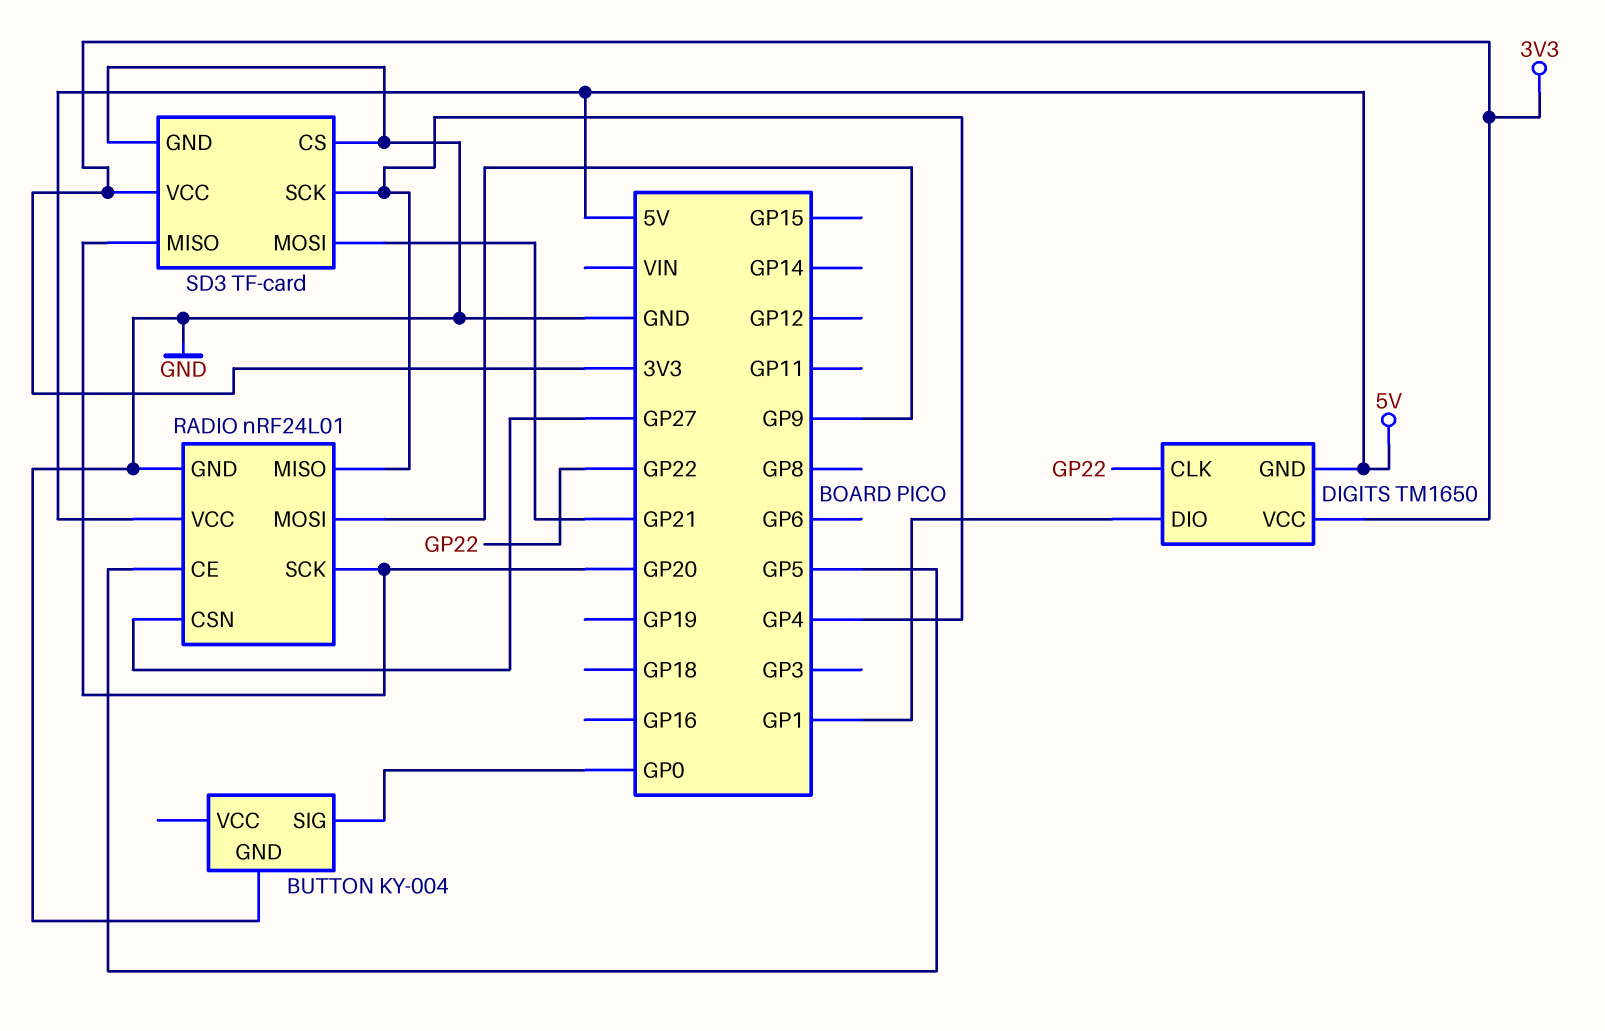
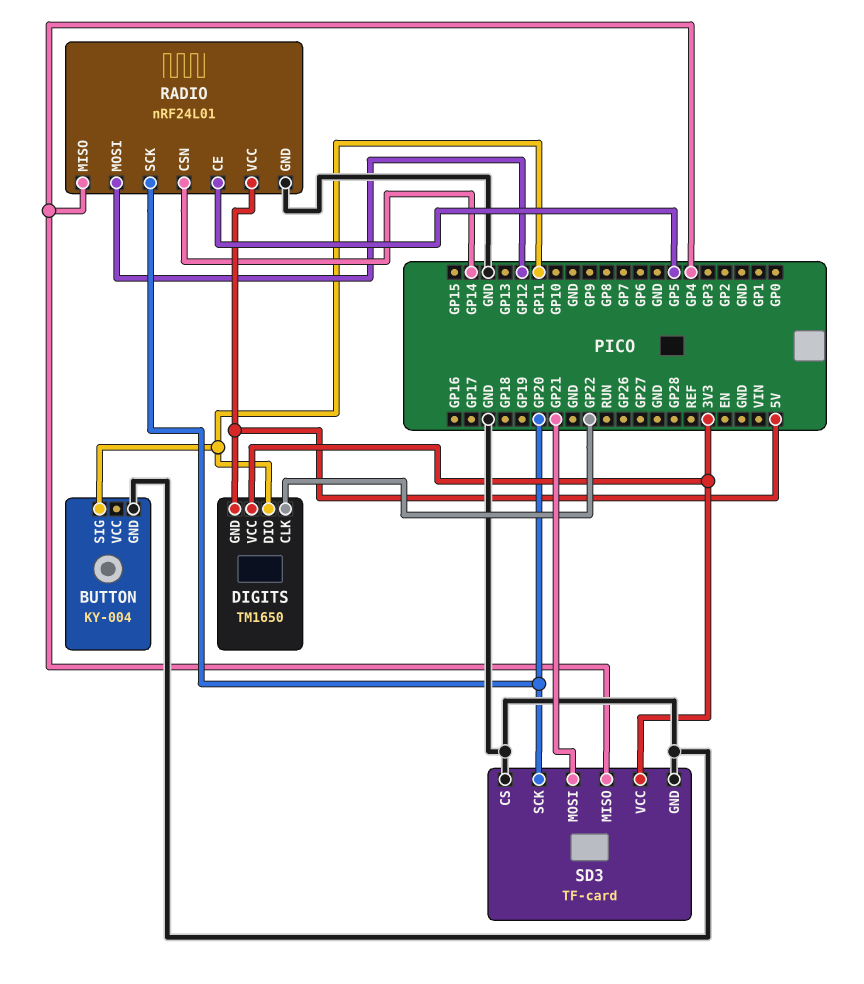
BUTTON pin SIG: GP0 -> GP11
DIGITS pin DIO: GP1 -> GP11
RADIO pin CSN: GP27 -> GP14
RADIO pin MOSI: GP9 -> GP12
SD3 pin MISO: GP20 -> GP4
SD3 pin SCK: GP4 -> GP20

